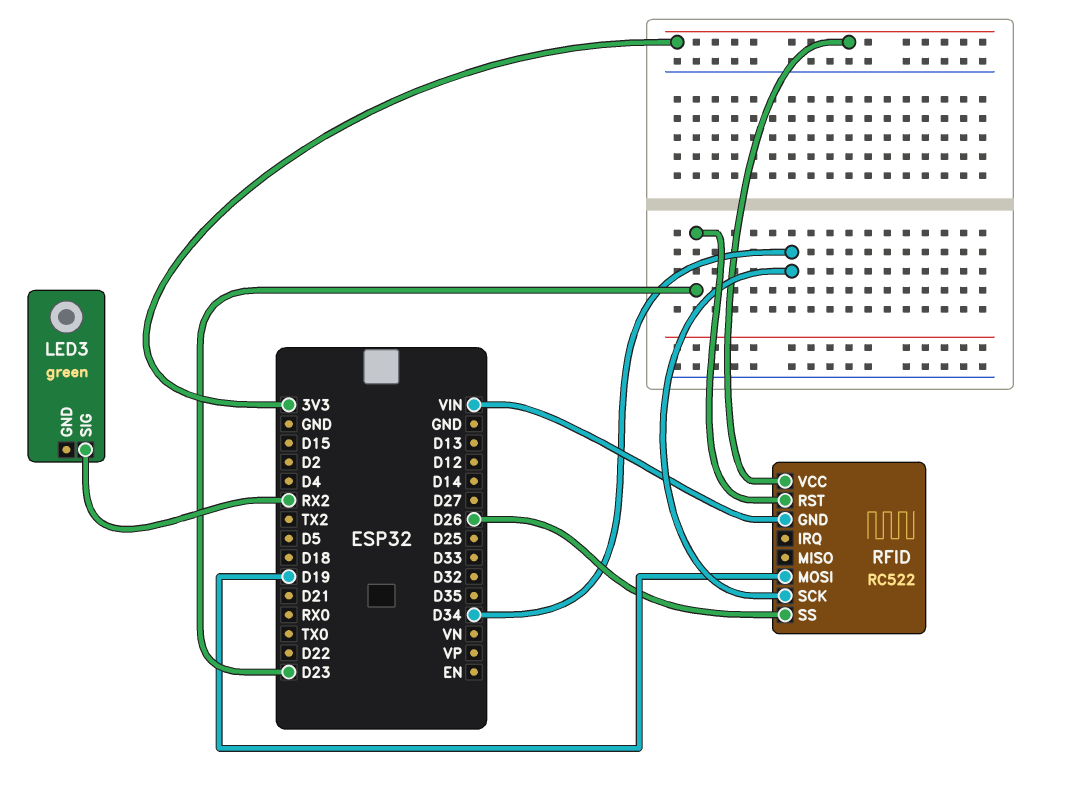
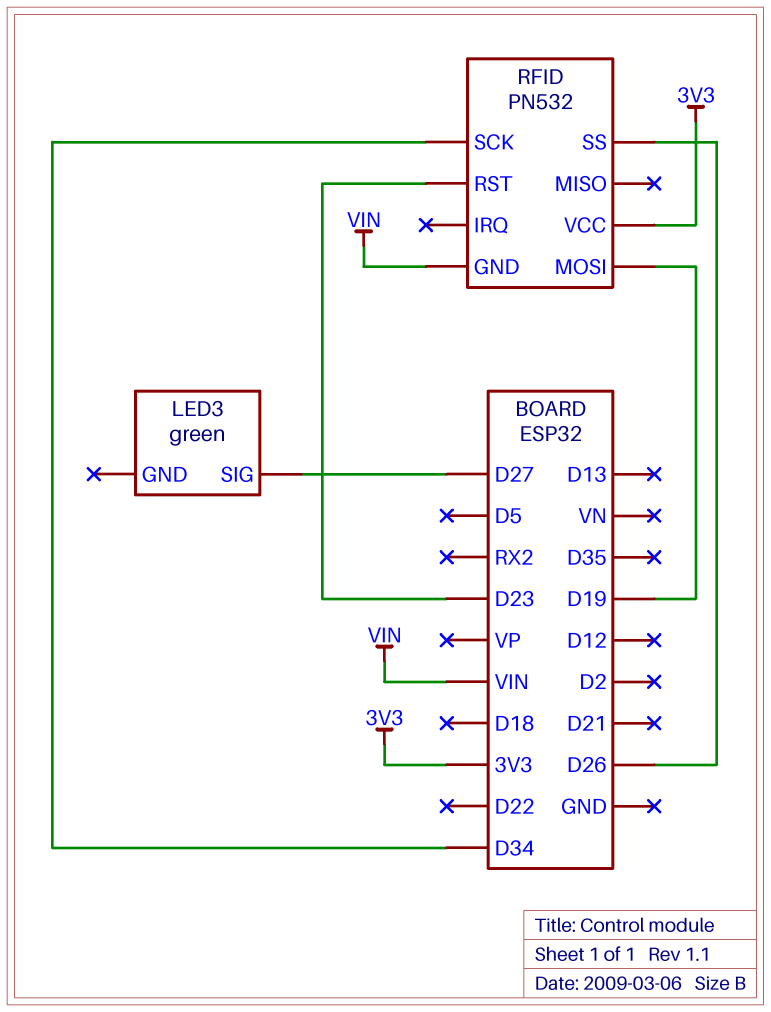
LED3 pin SIG: RX2 -> D27
RFID: RC522 -> PN532

